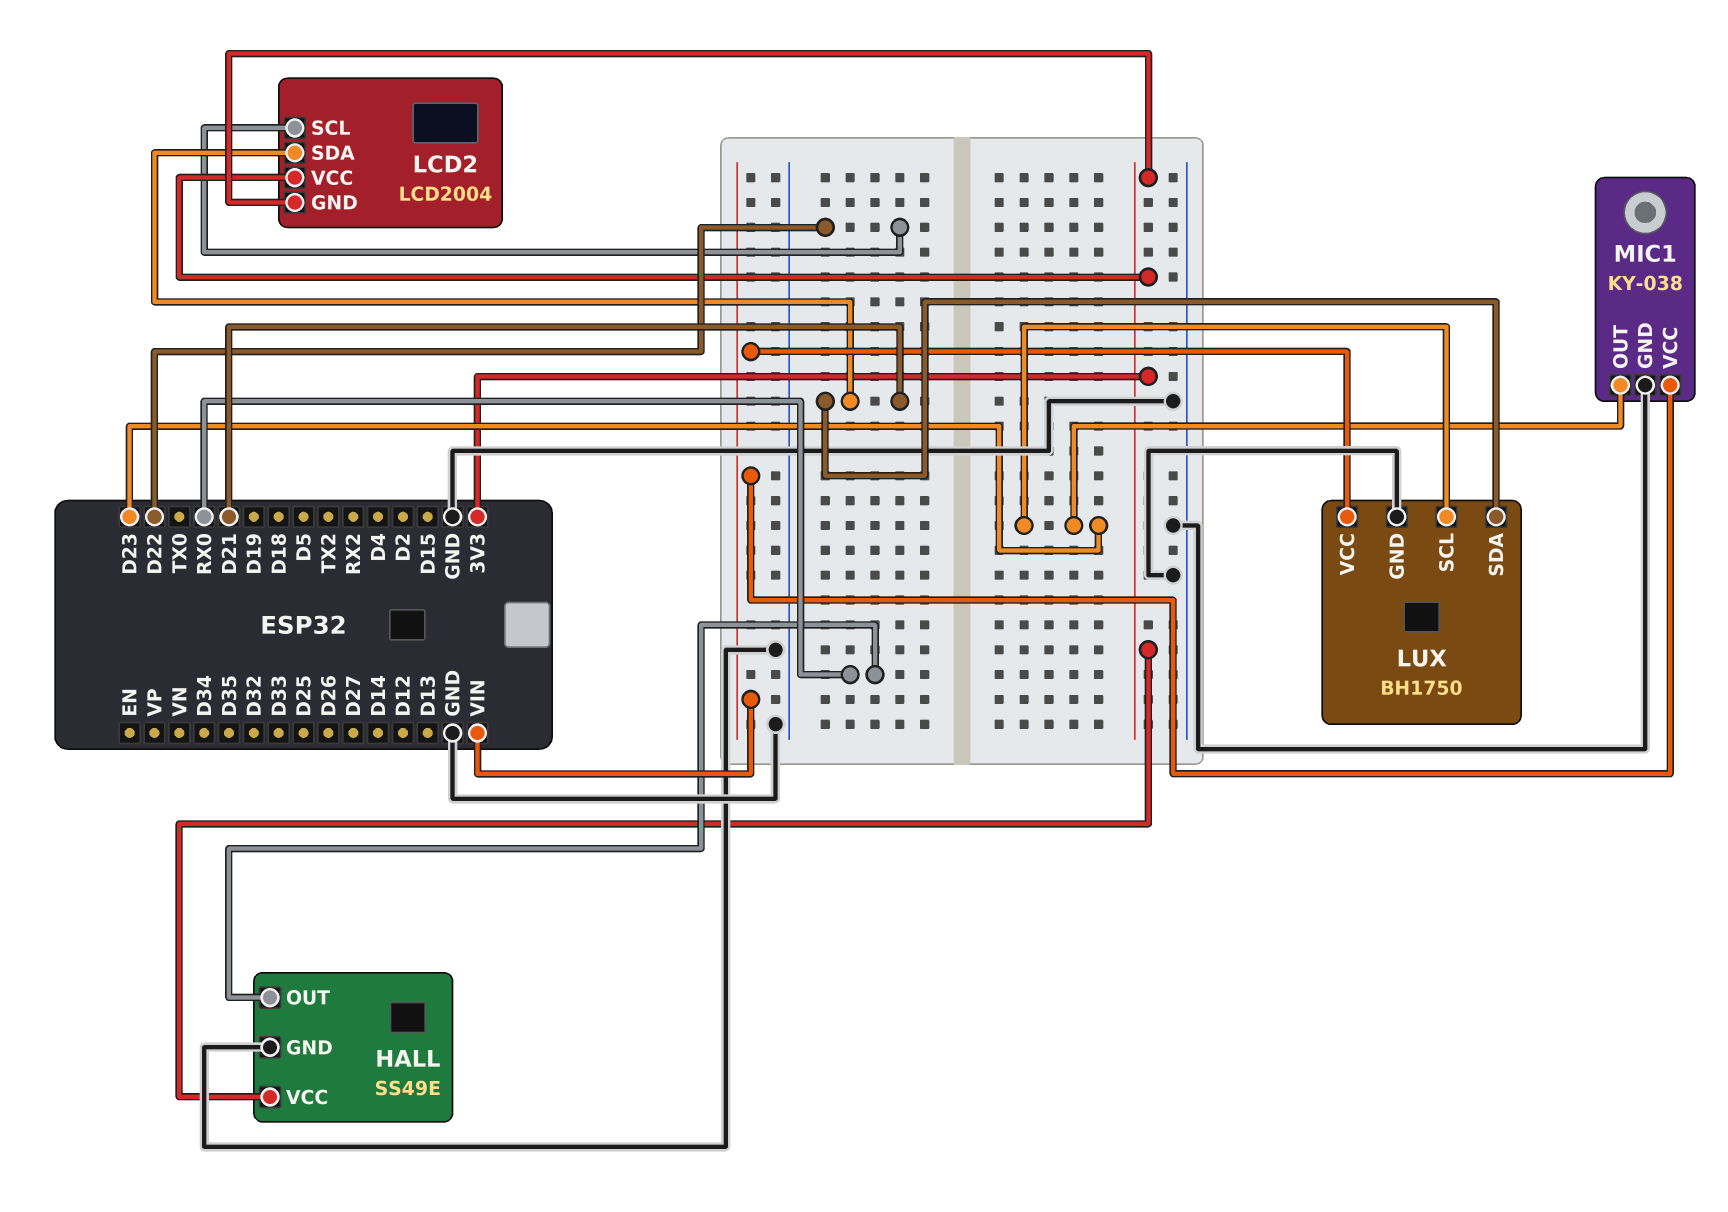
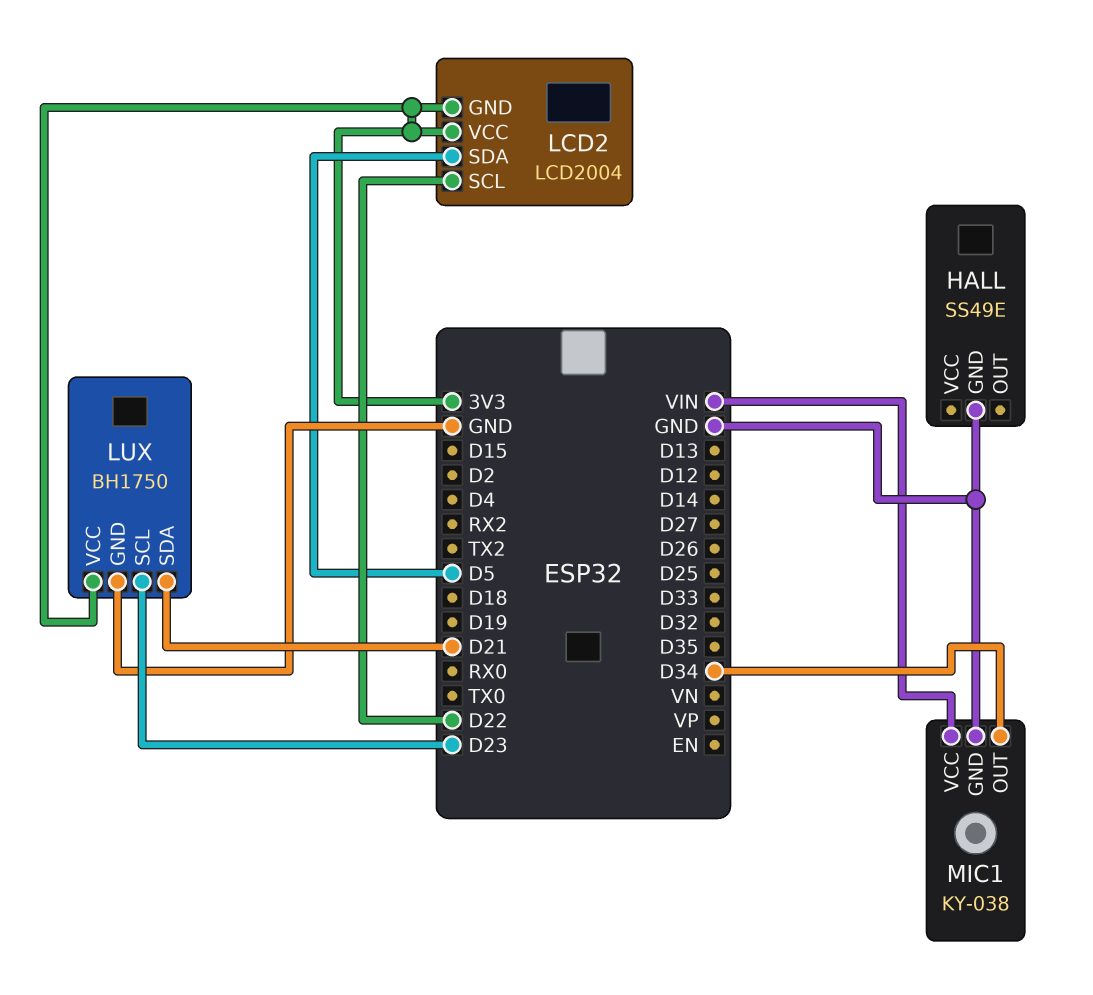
HALL pin OUT: RX0 -> none
HALL pin VCC: 3V3 -> none
LCD2 pin SDA: D21 -> D5
LUX pin VCC: VIN -> 3V3
MIC1 pin OUT: D23 -> D34

